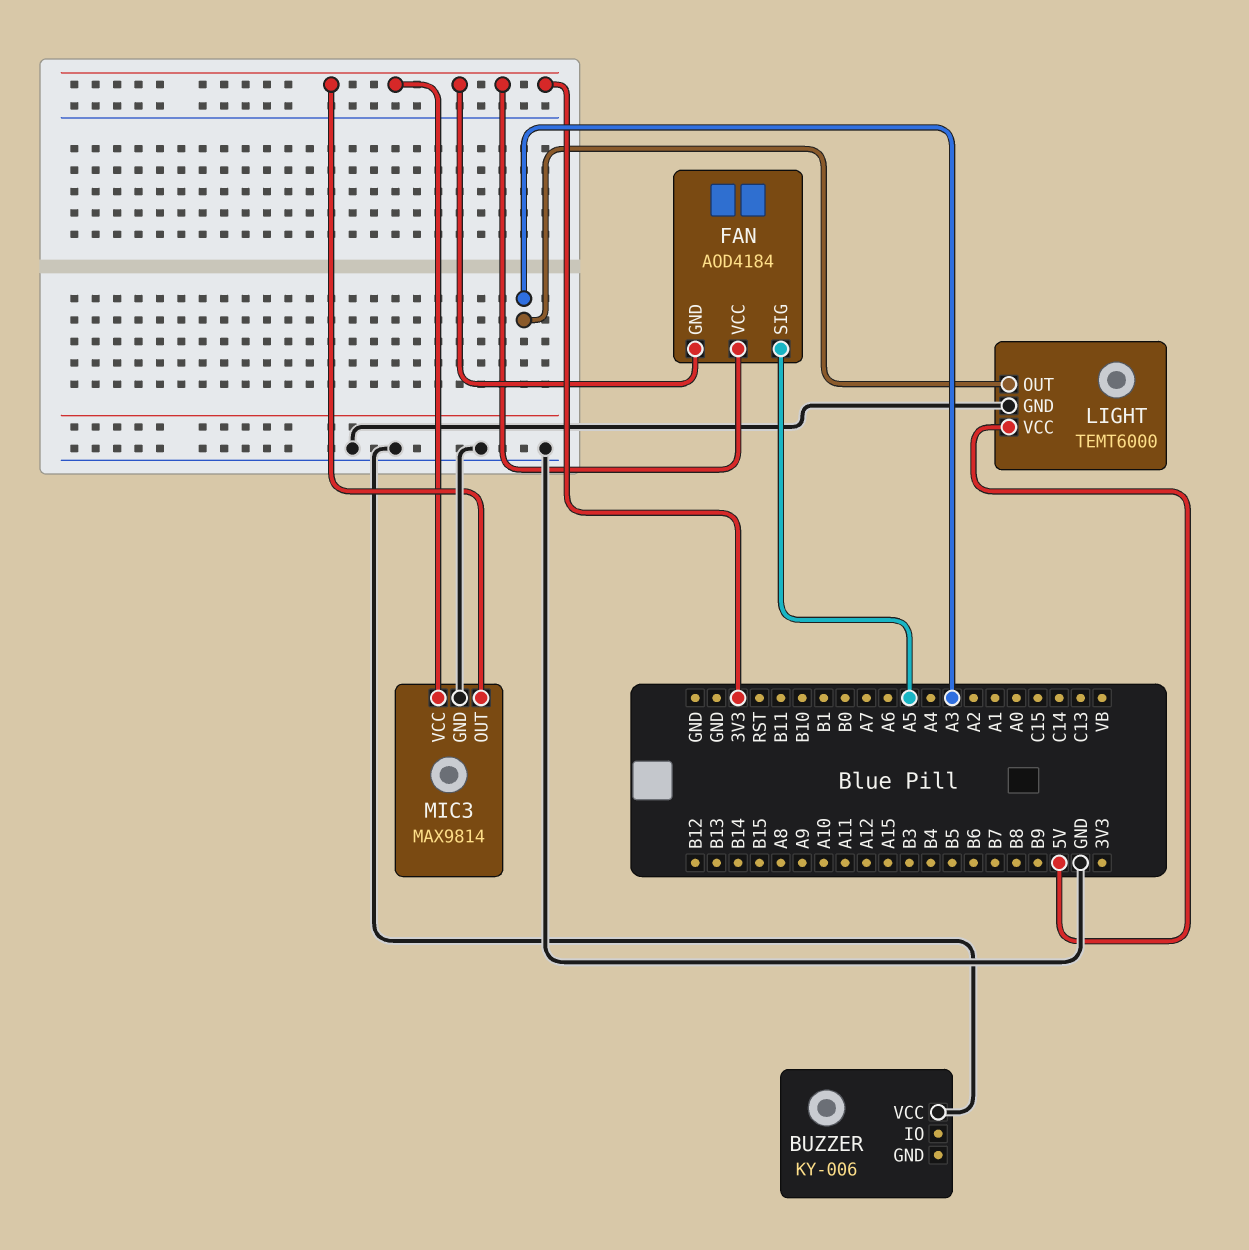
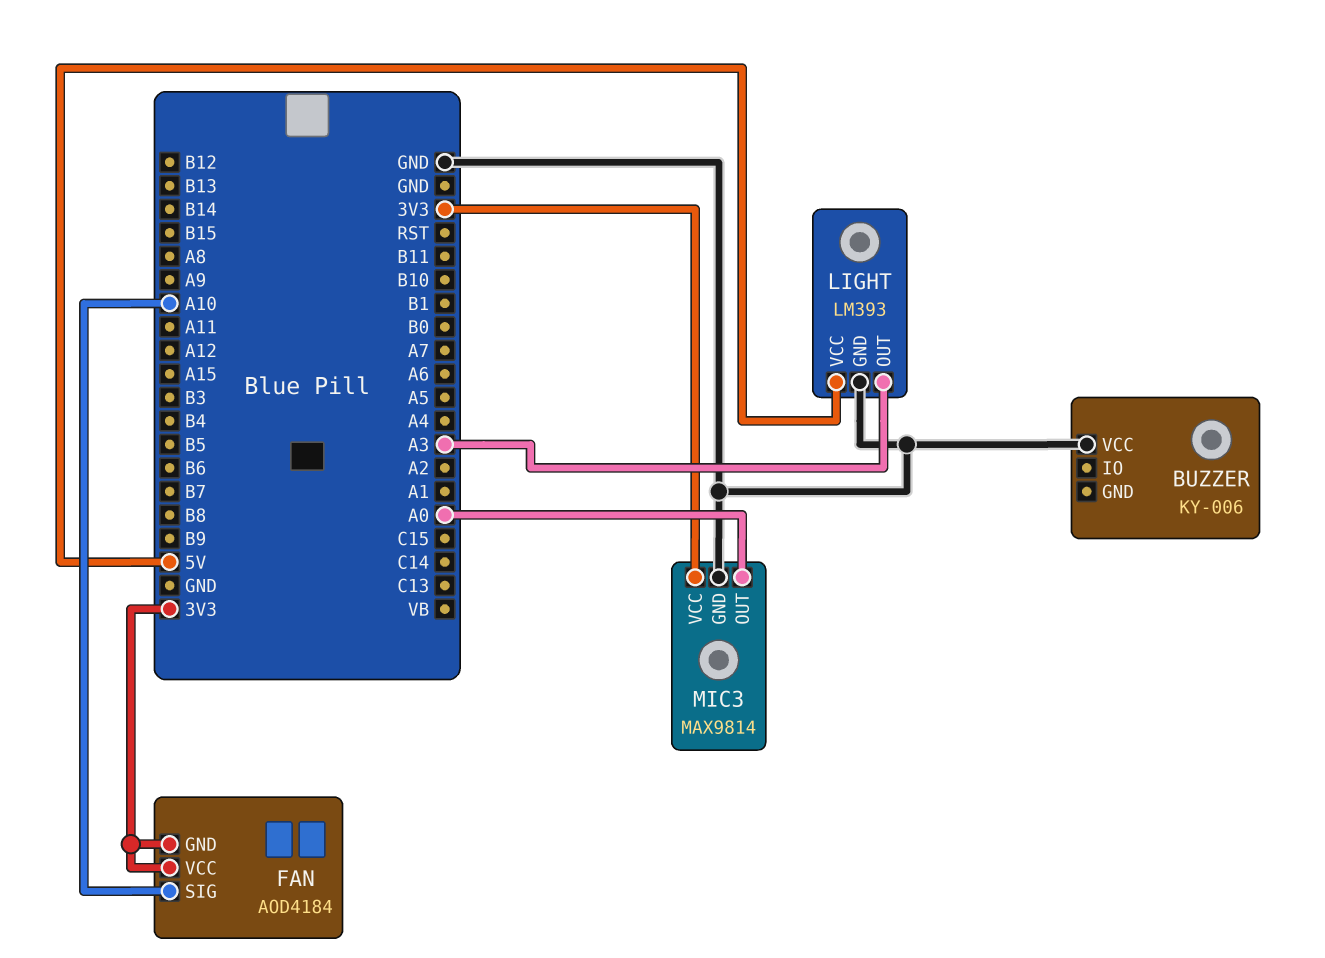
FAN pin SIG: A5 -> A10
LIGHT: TEMT6000 -> LM393
MIC3 pin OUT: 3V3 -> A0

